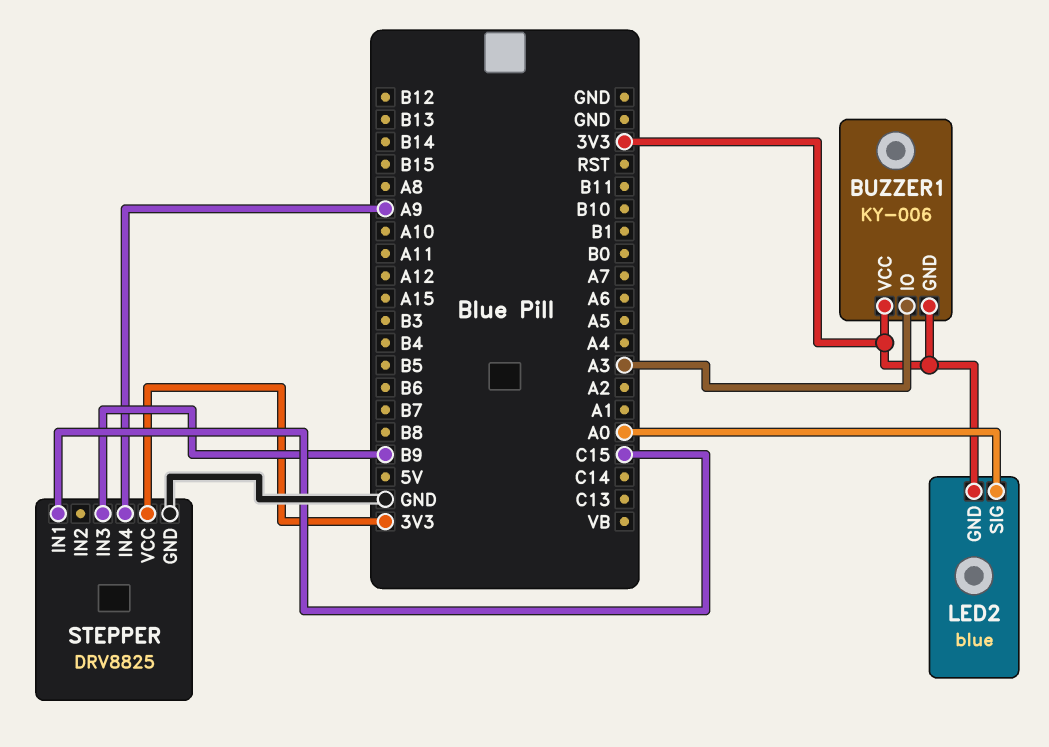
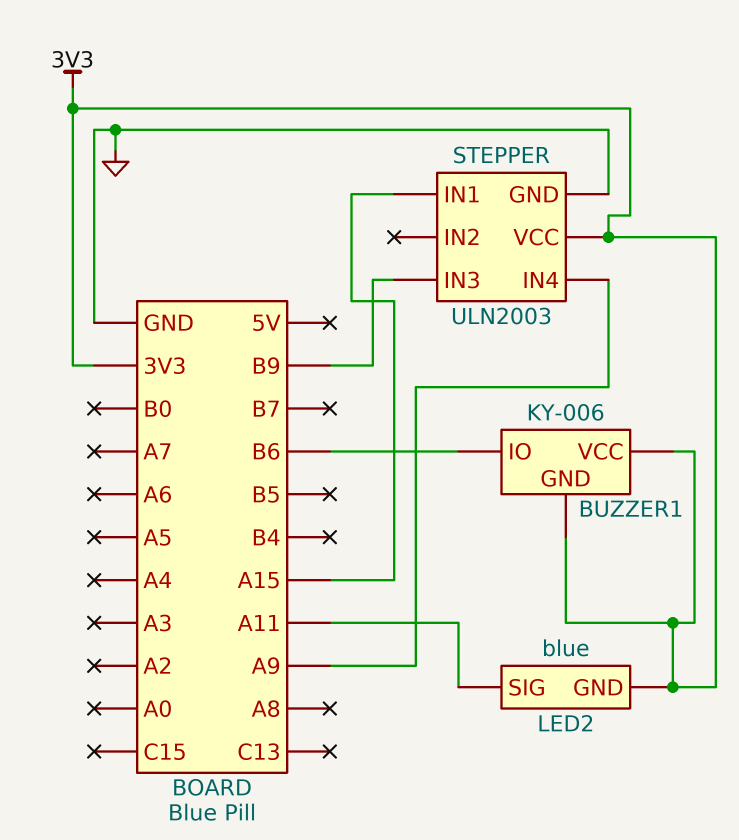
BUZZER1 pin IO: A3 -> B6
LED2 pin SIG: A0 -> A11
STEPPER: DRV8825 -> ULN2003
STEPPER pin IN1: C15 -> A15

